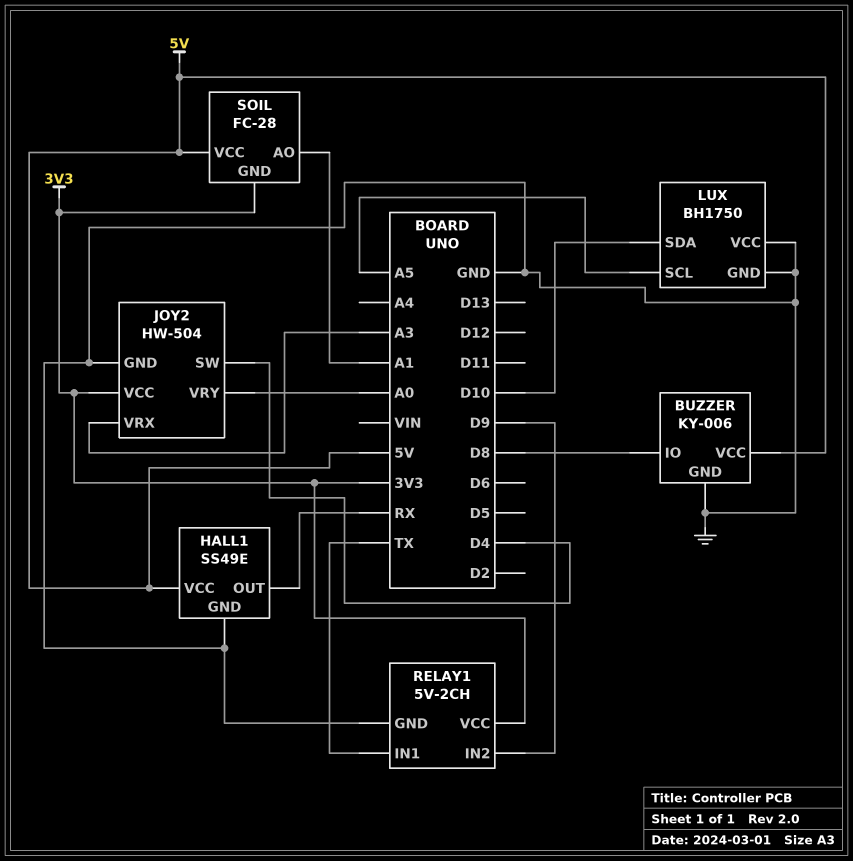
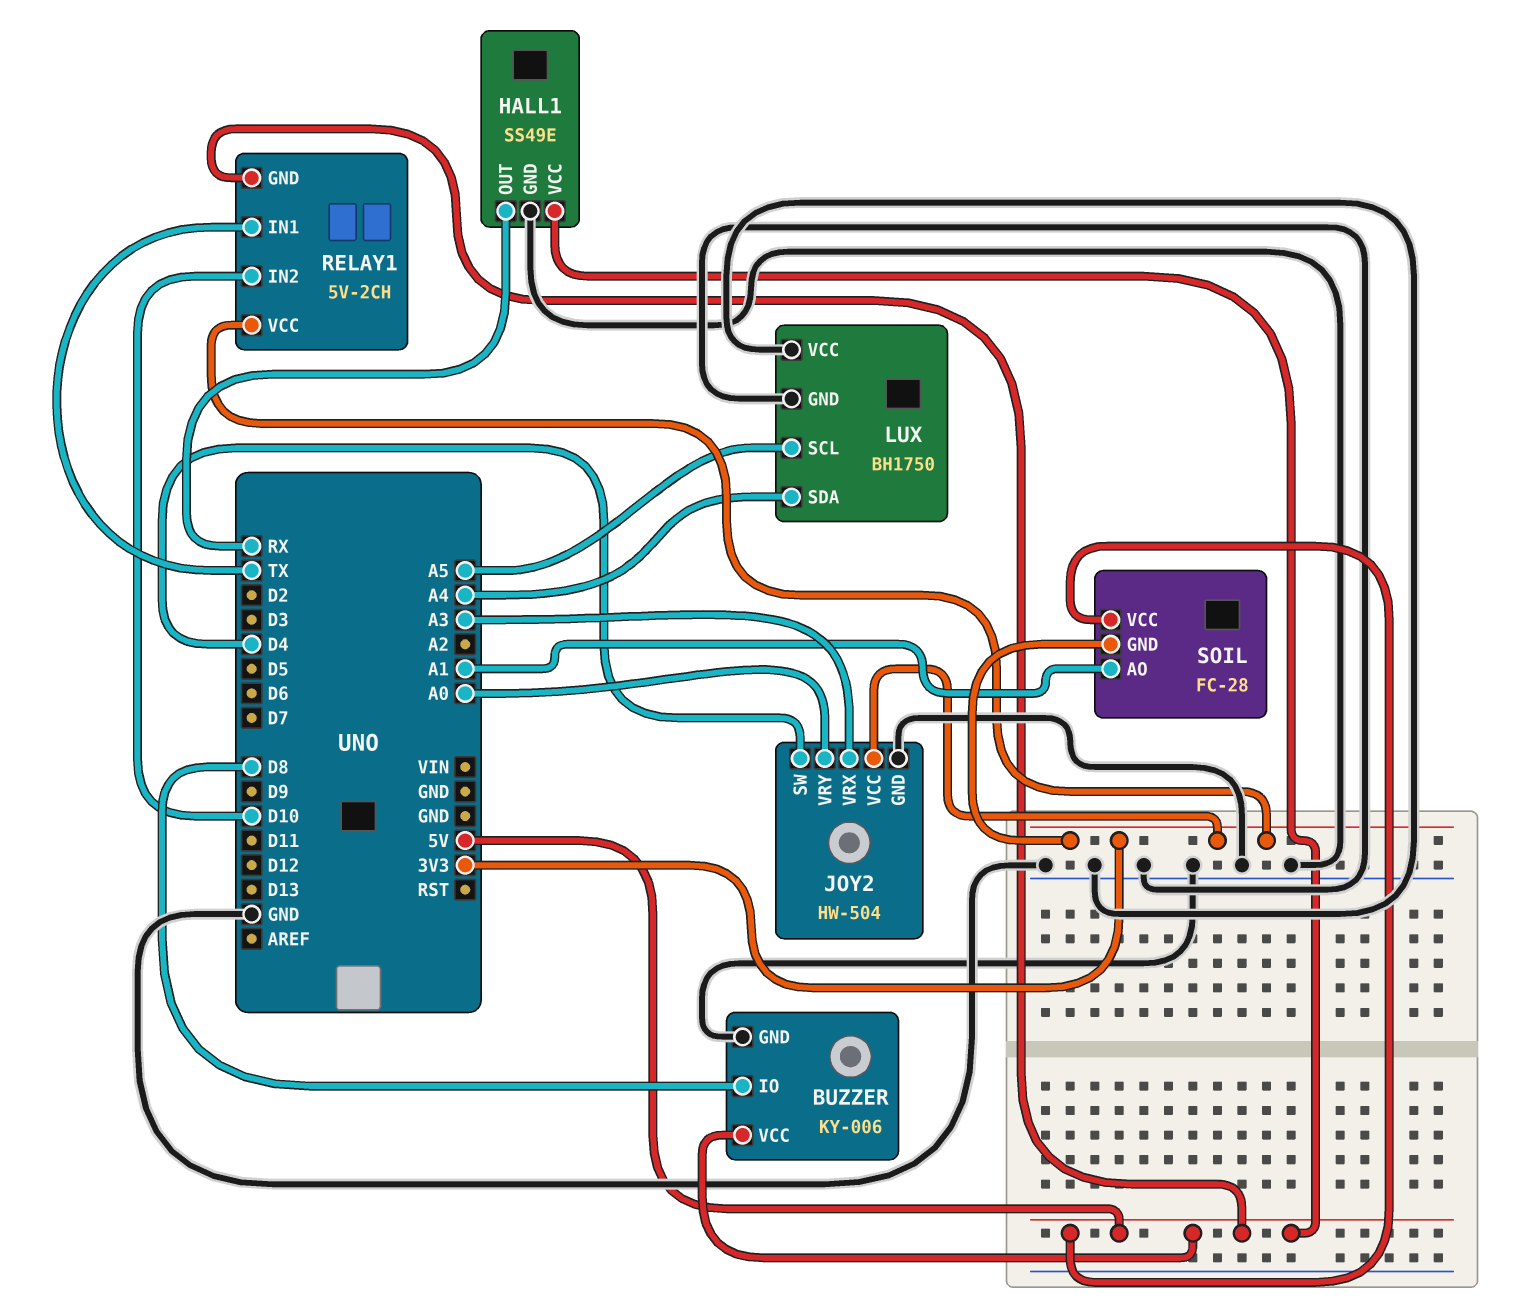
LUX pin SDA: D10 -> A4
RELAY1 pin GND: GND -> 5V
RELAY1 pin IN2: D9 -> D10

